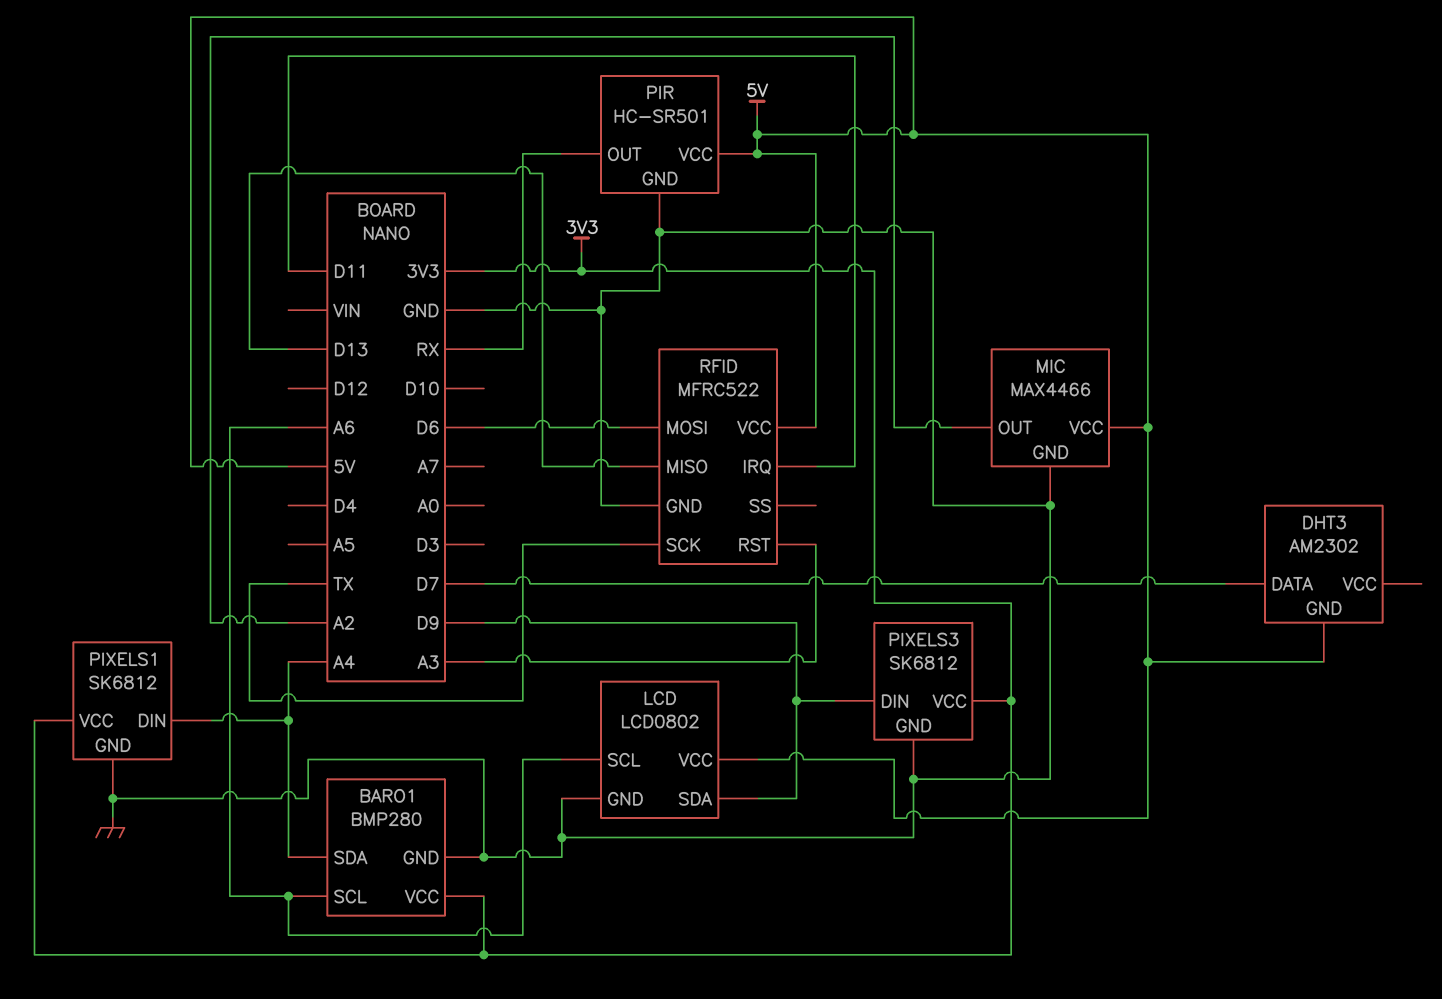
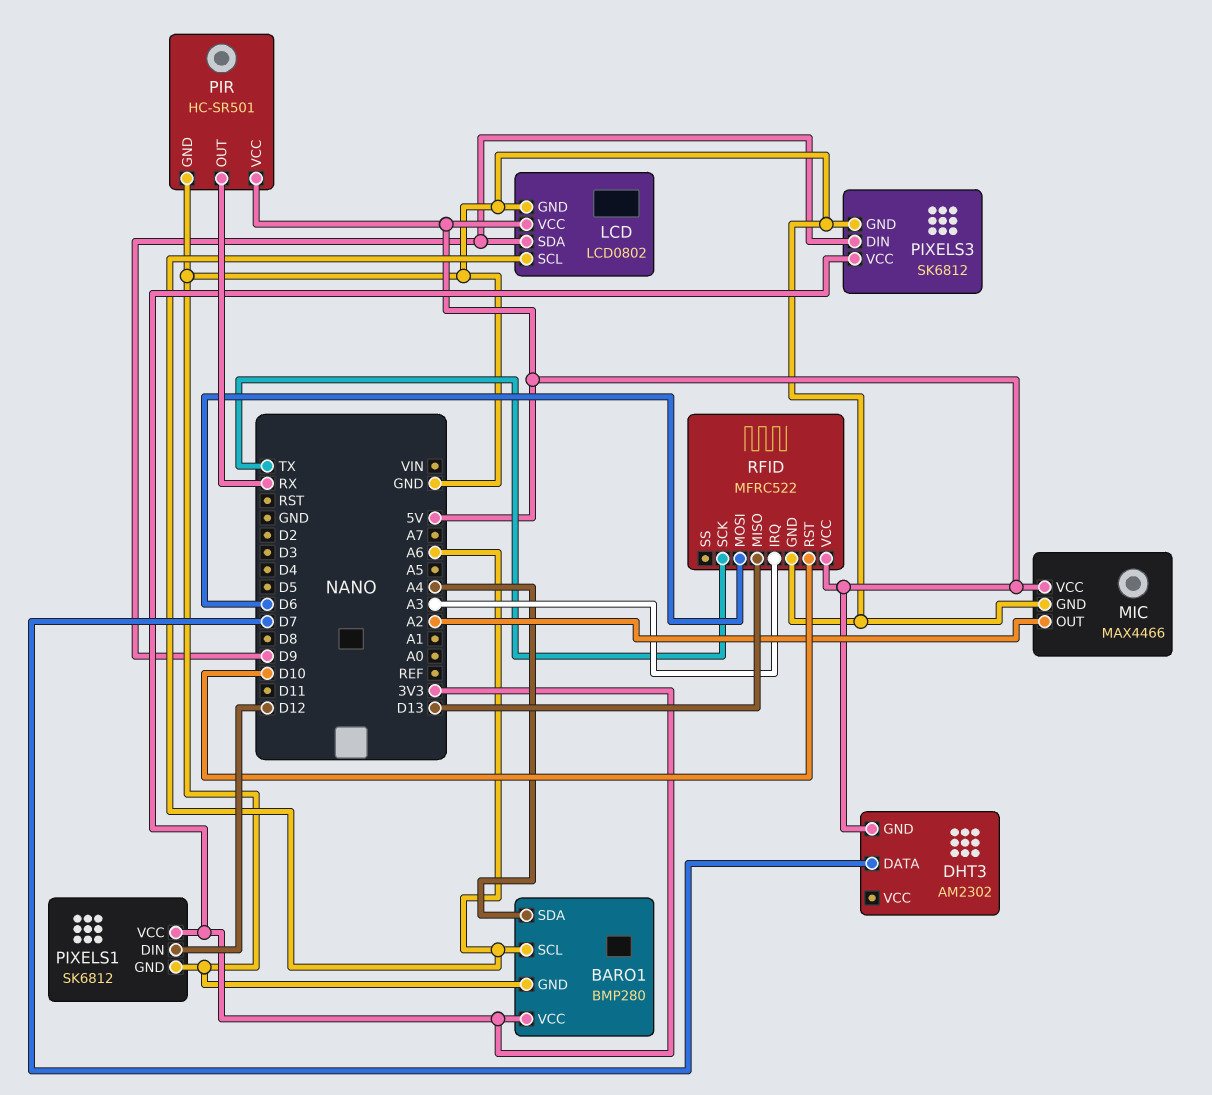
PIXELS1 pin DIN: A4 -> D12
RFID pin IRQ: D11 -> A3
RFID pin RST: A3 -> D10

